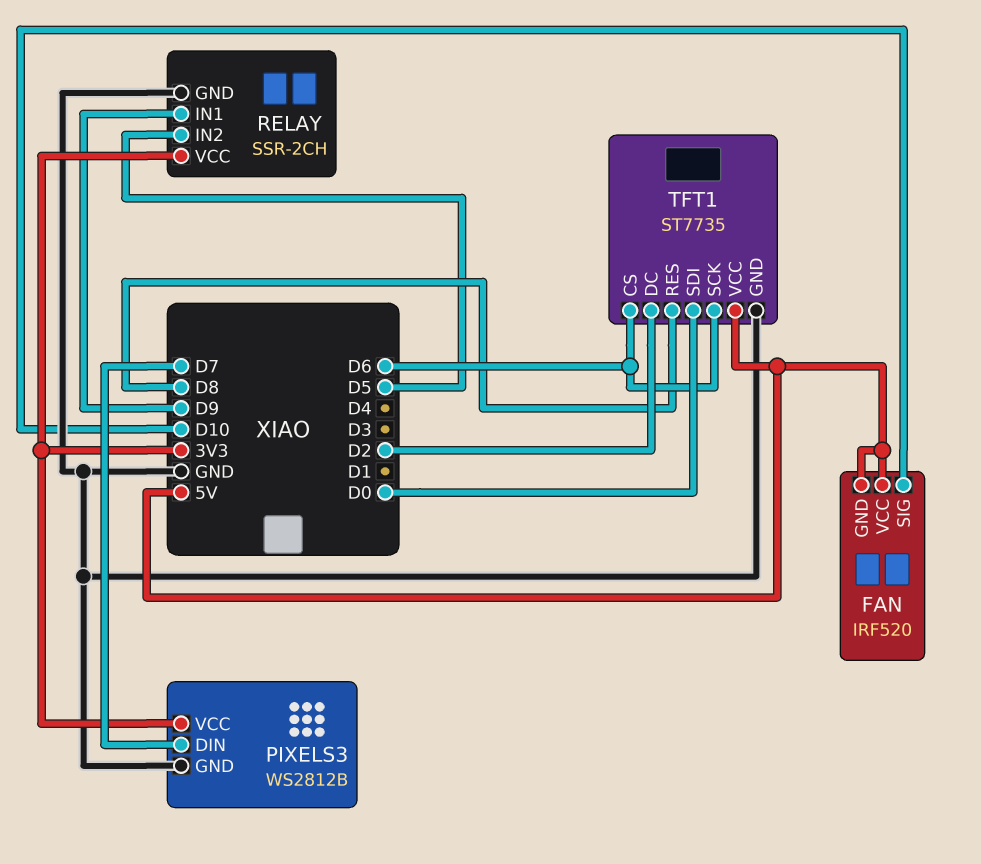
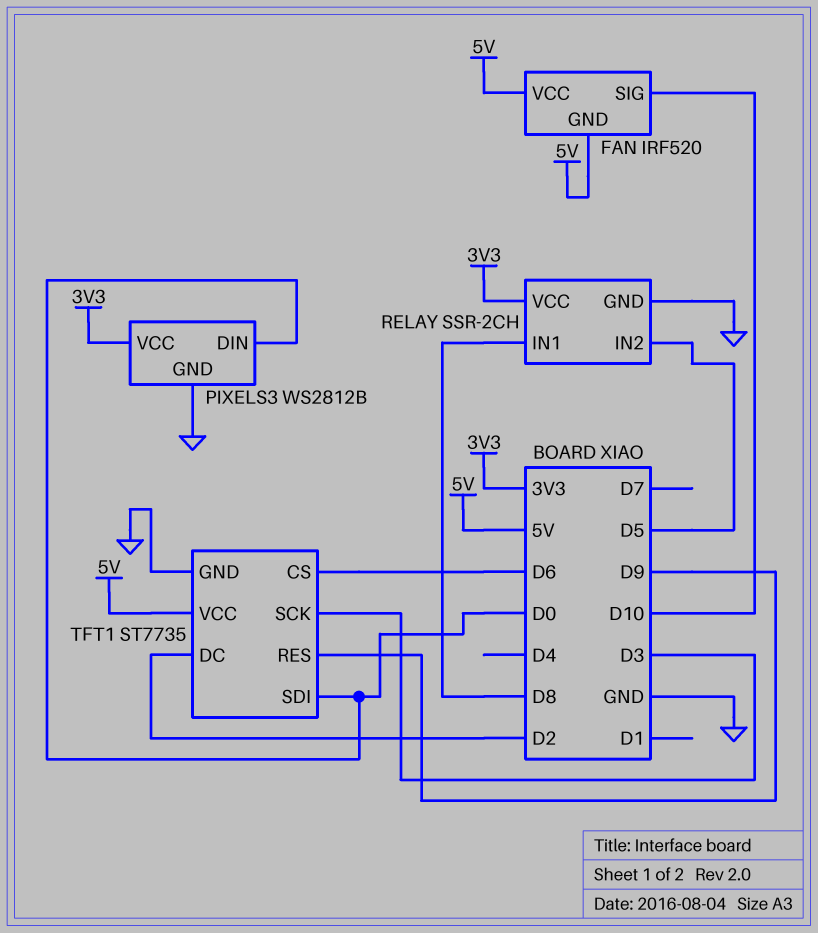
PIXELS3 pin DIN: D7 -> D0
RELAY pin IN1: D9 -> D8
TFT1 pin RES: D8 -> D9
TFT1 pin SCK: D6 -> D3

